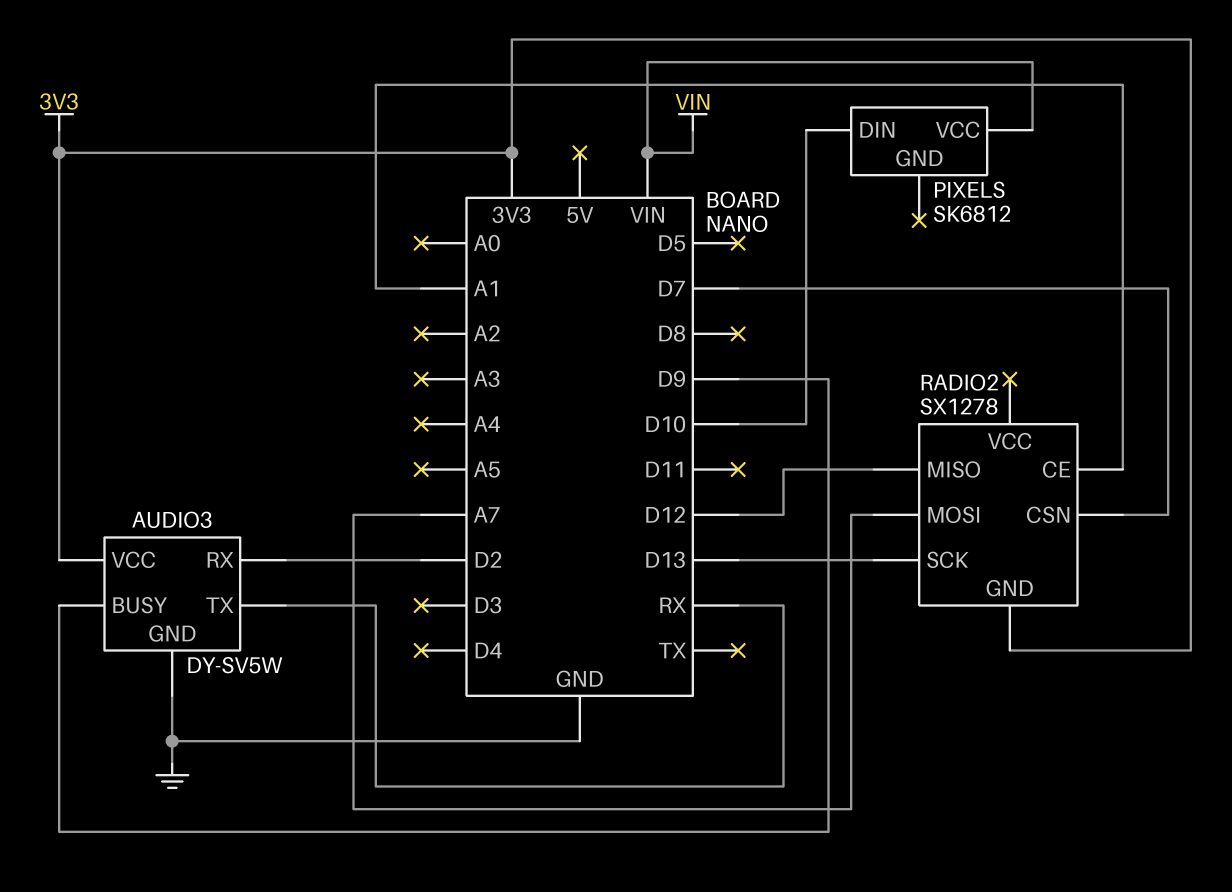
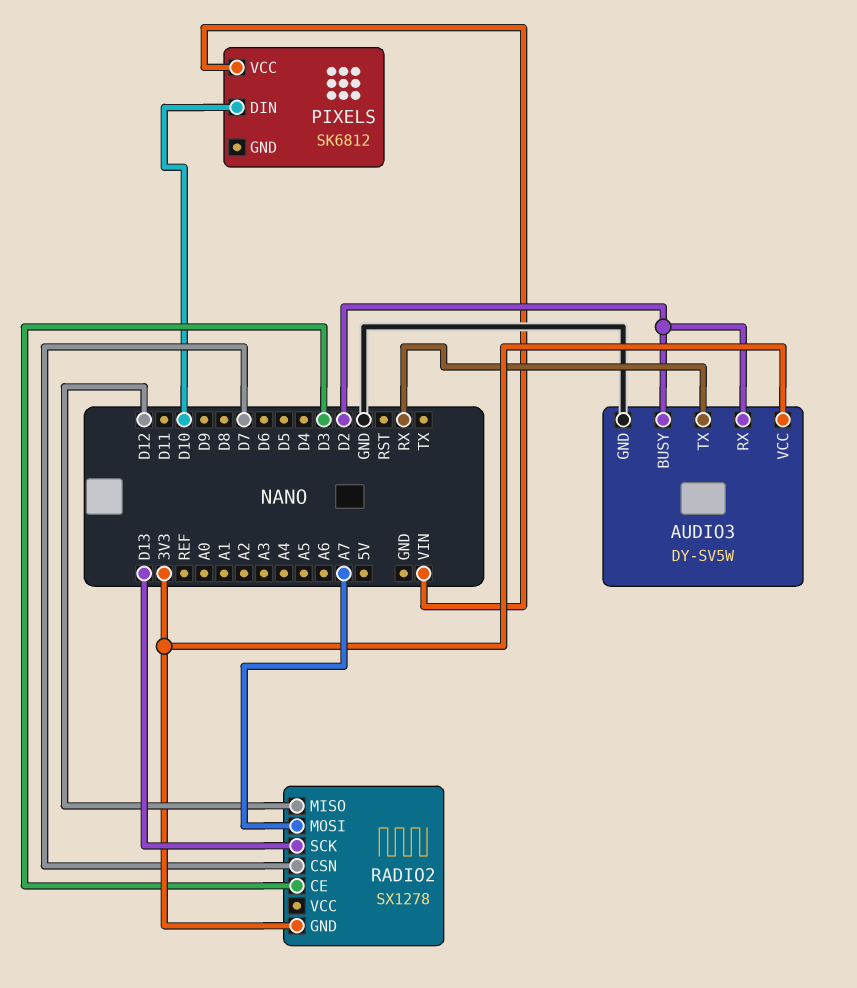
AUDIO3 pin BUSY: D9 -> D2
RADIO2 pin CE: A1 -> D3

